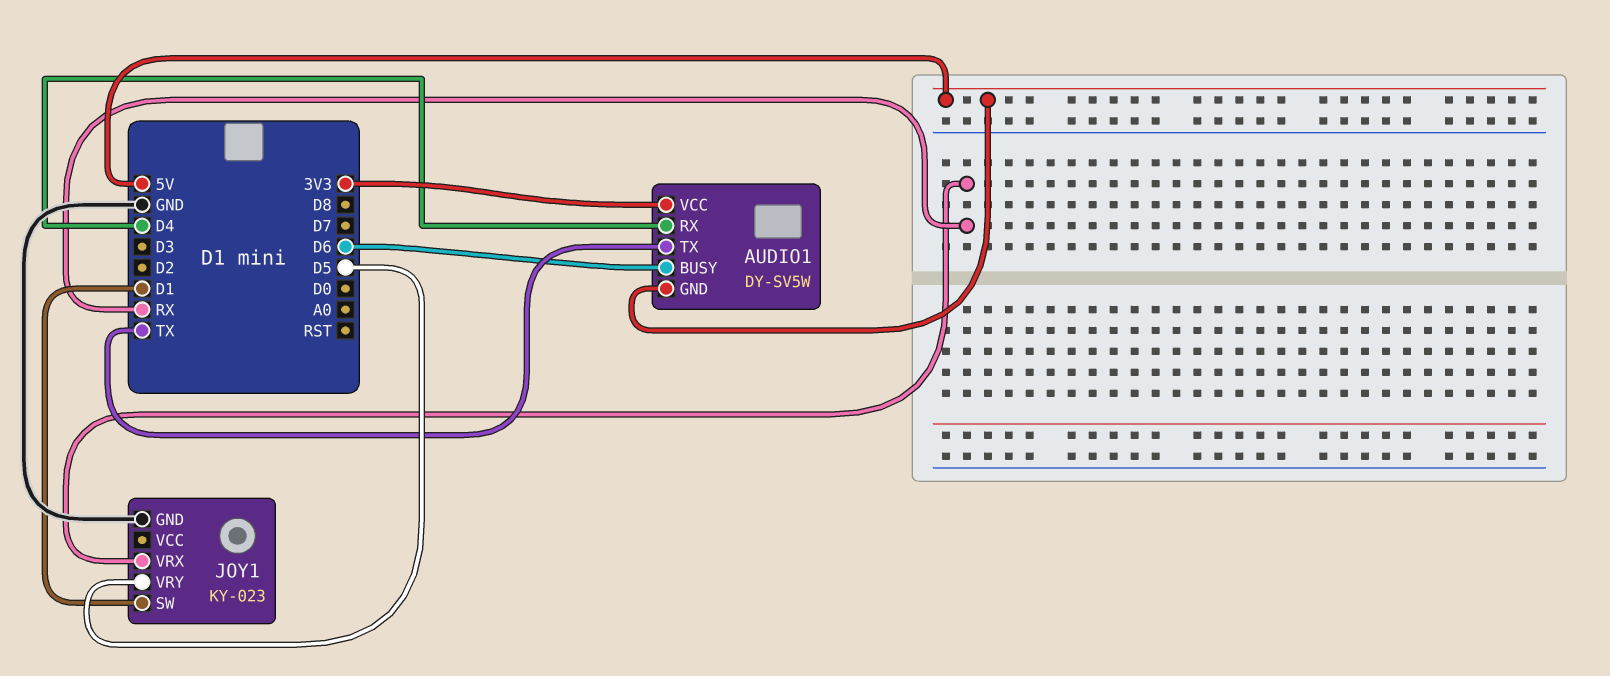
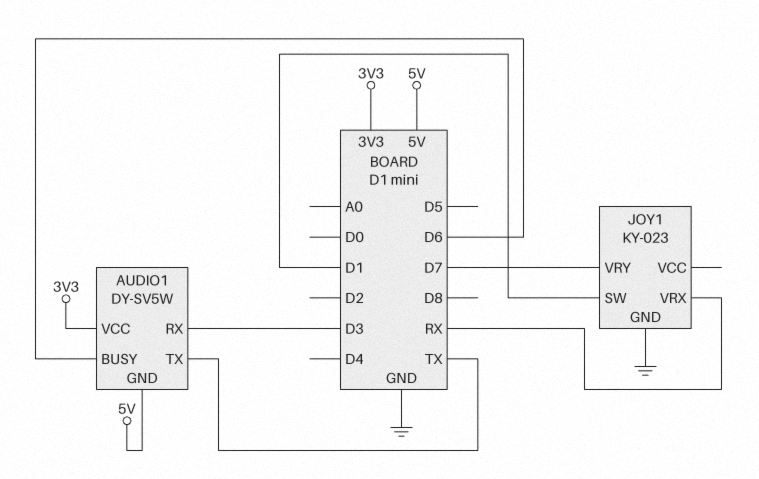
AUDIO1 pin RX: D4 -> D3
JOY1 pin VRY: D5 -> D7

